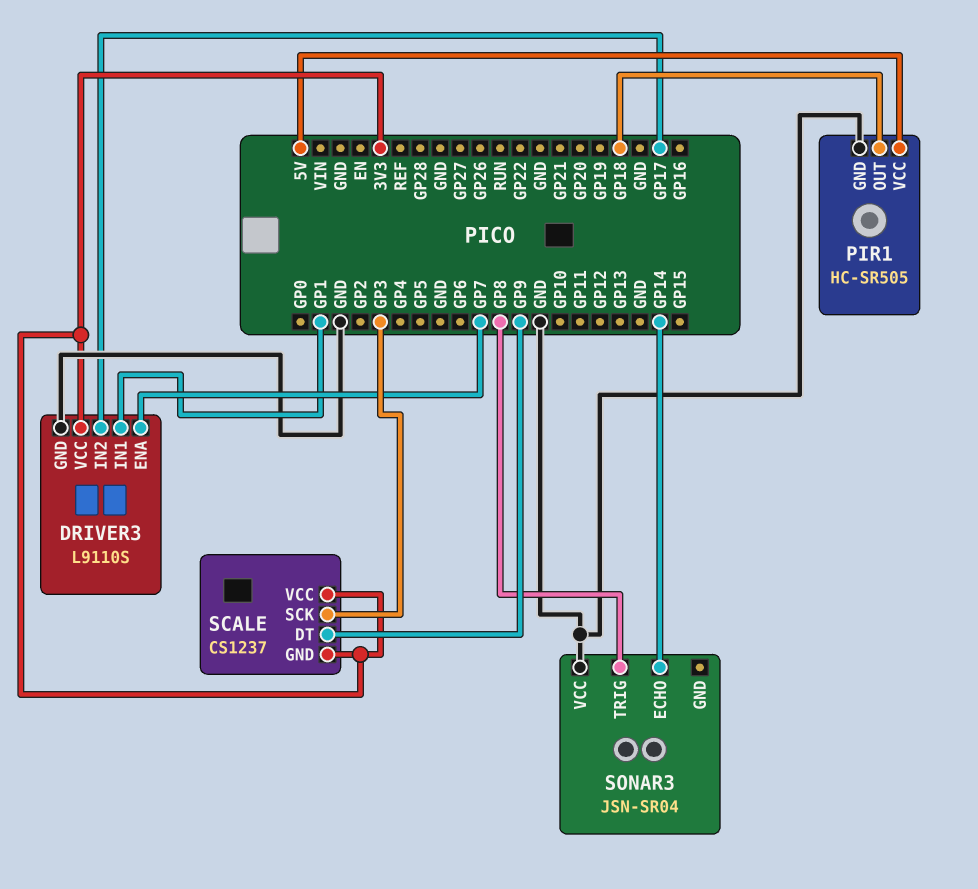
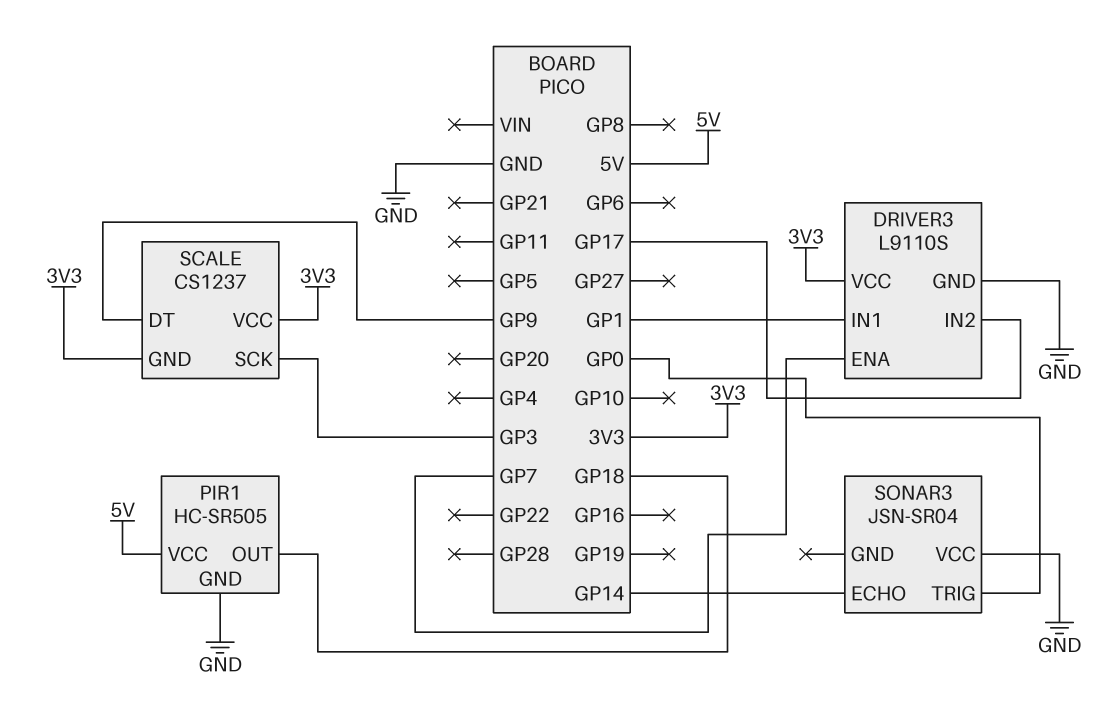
SONAR3 pin TRIG: GP8 -> GP0

